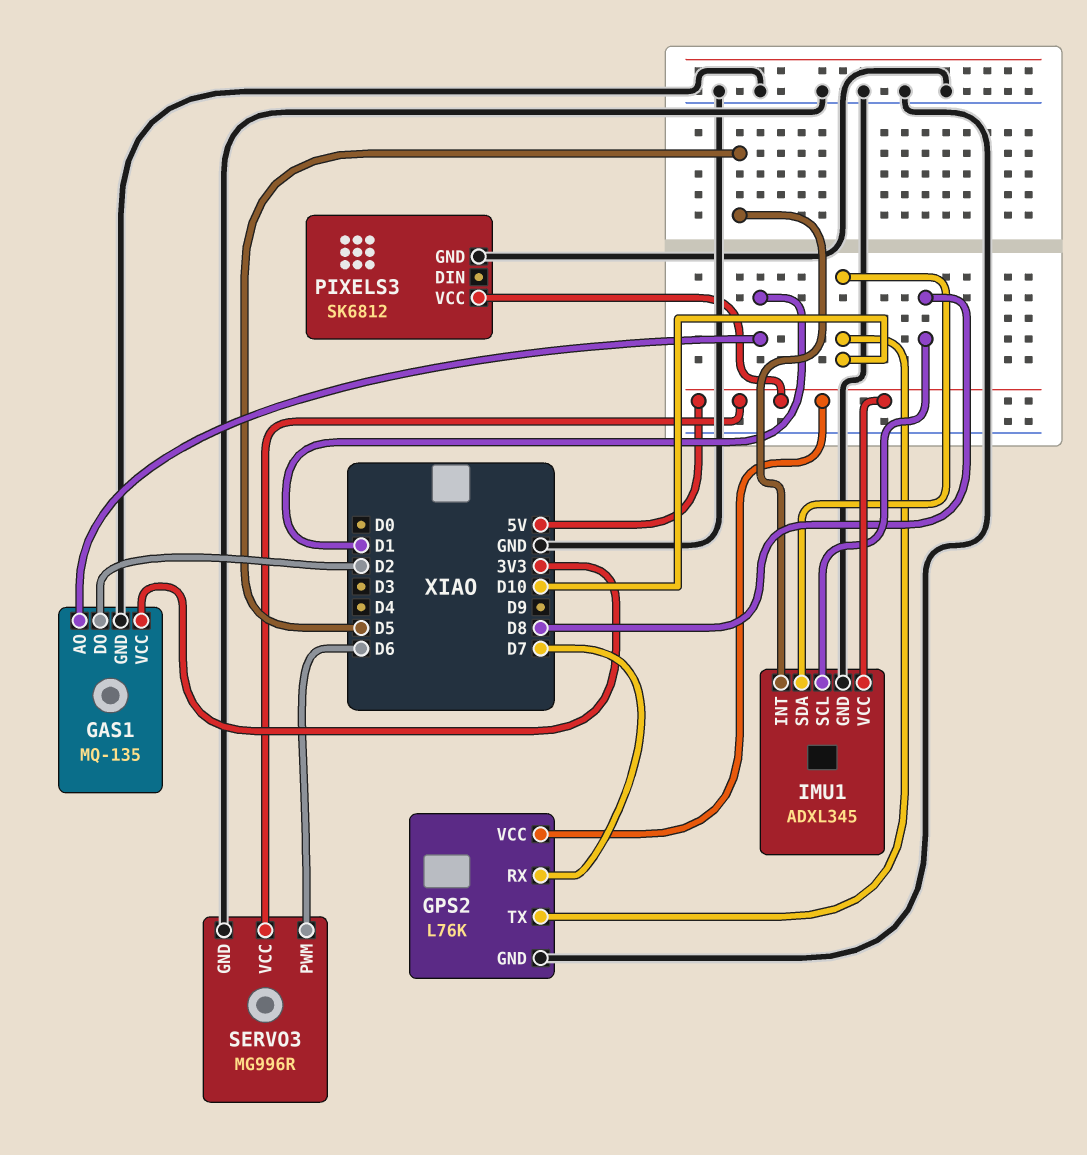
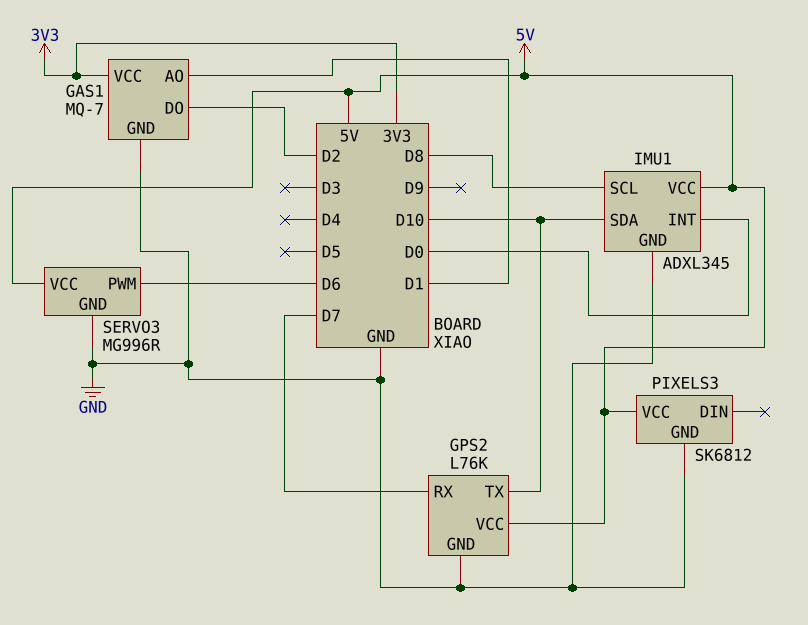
GAS1: MQ-135 -> MQ-7
IMU1 pin INT: D5 -> D0

